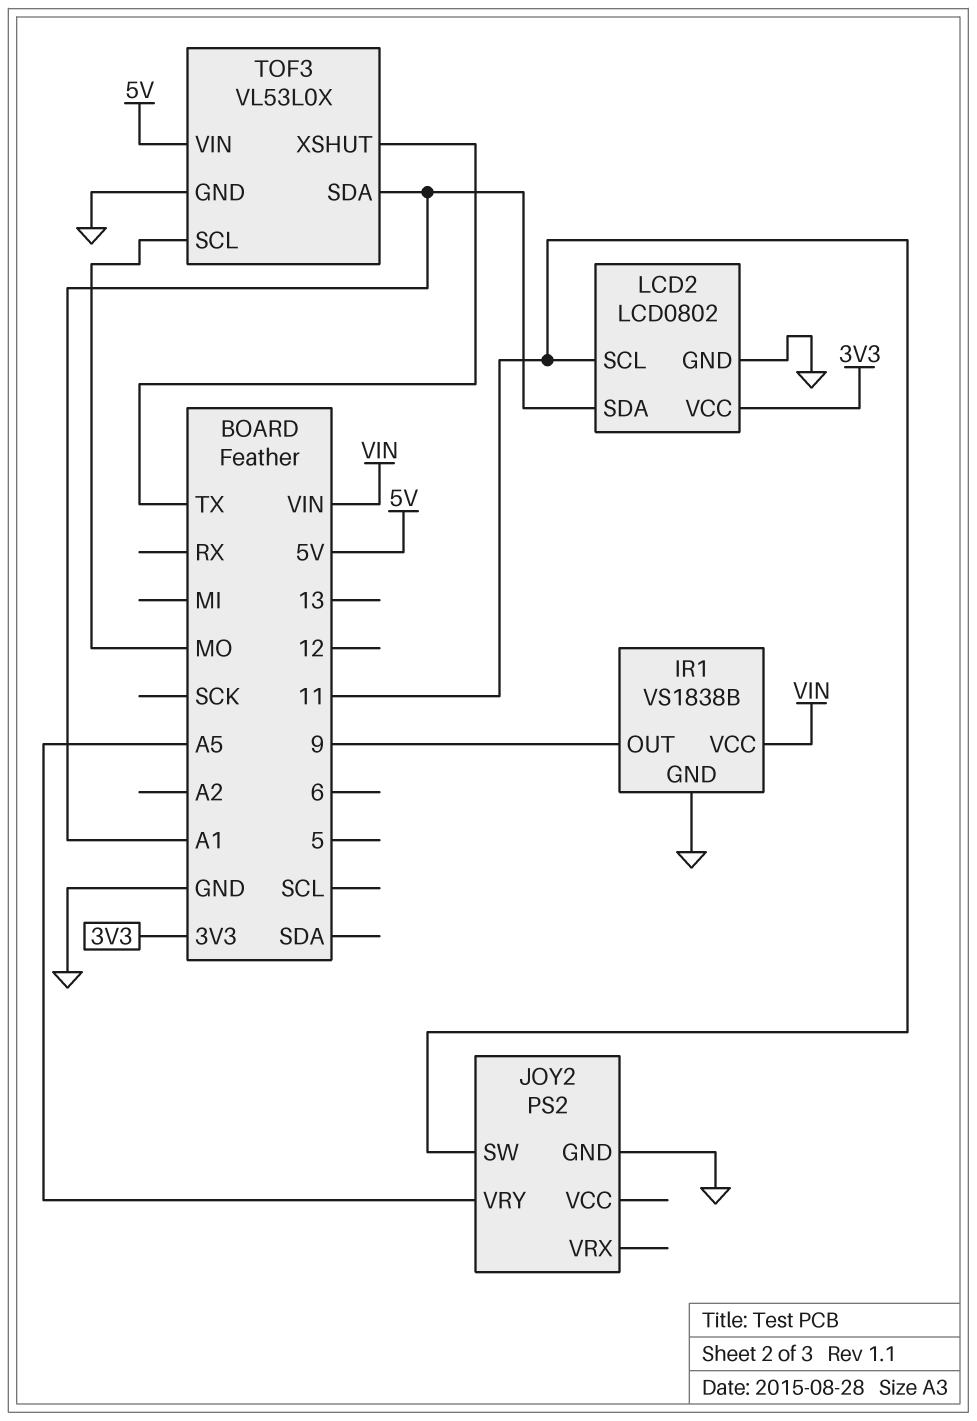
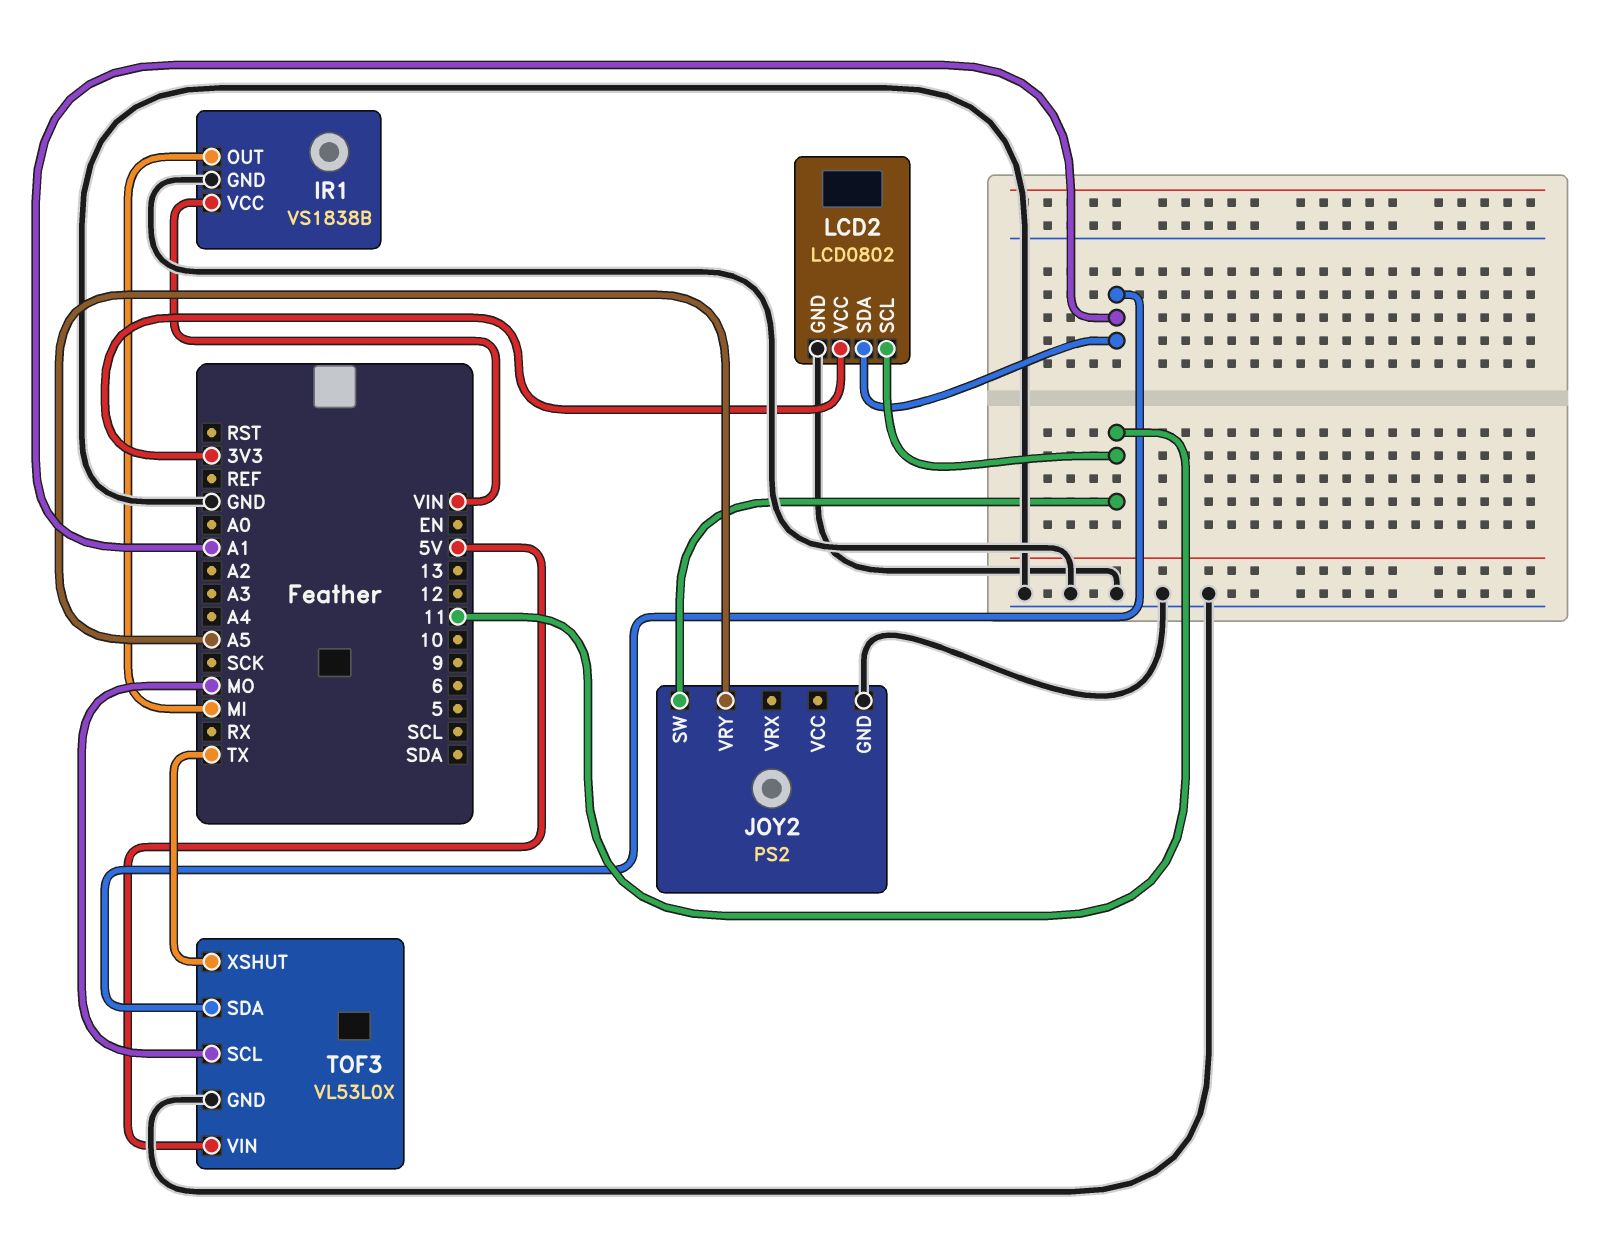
IR1 pin OUT: 9 -> MI

